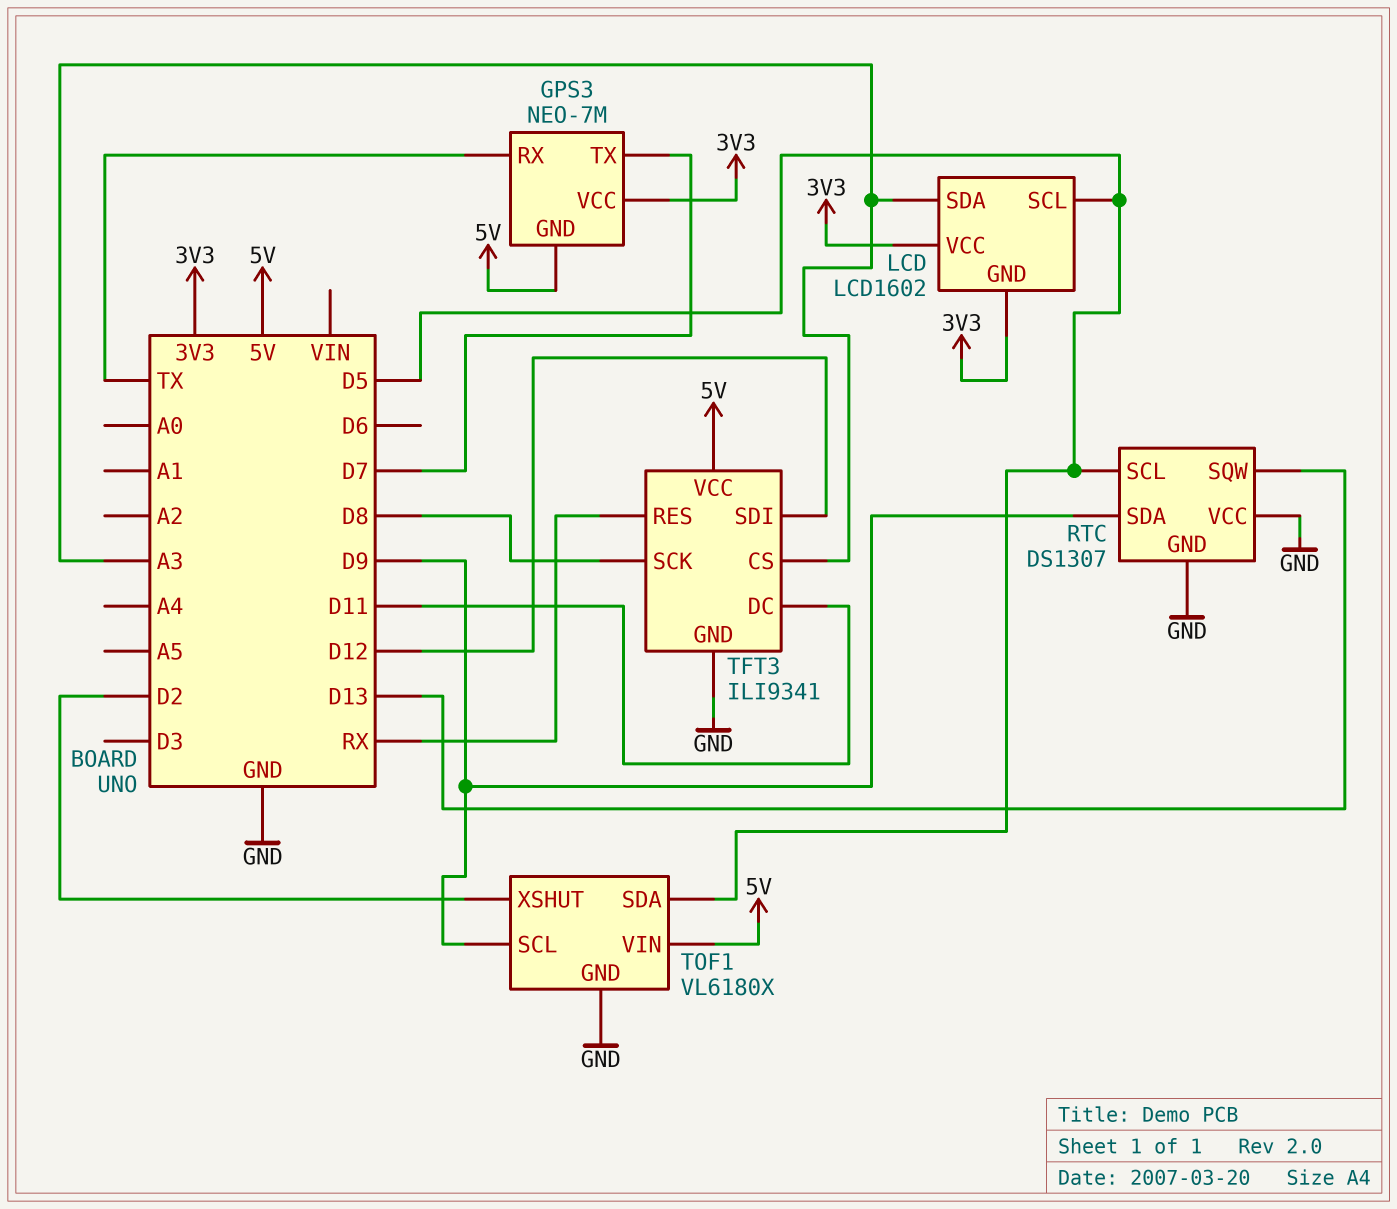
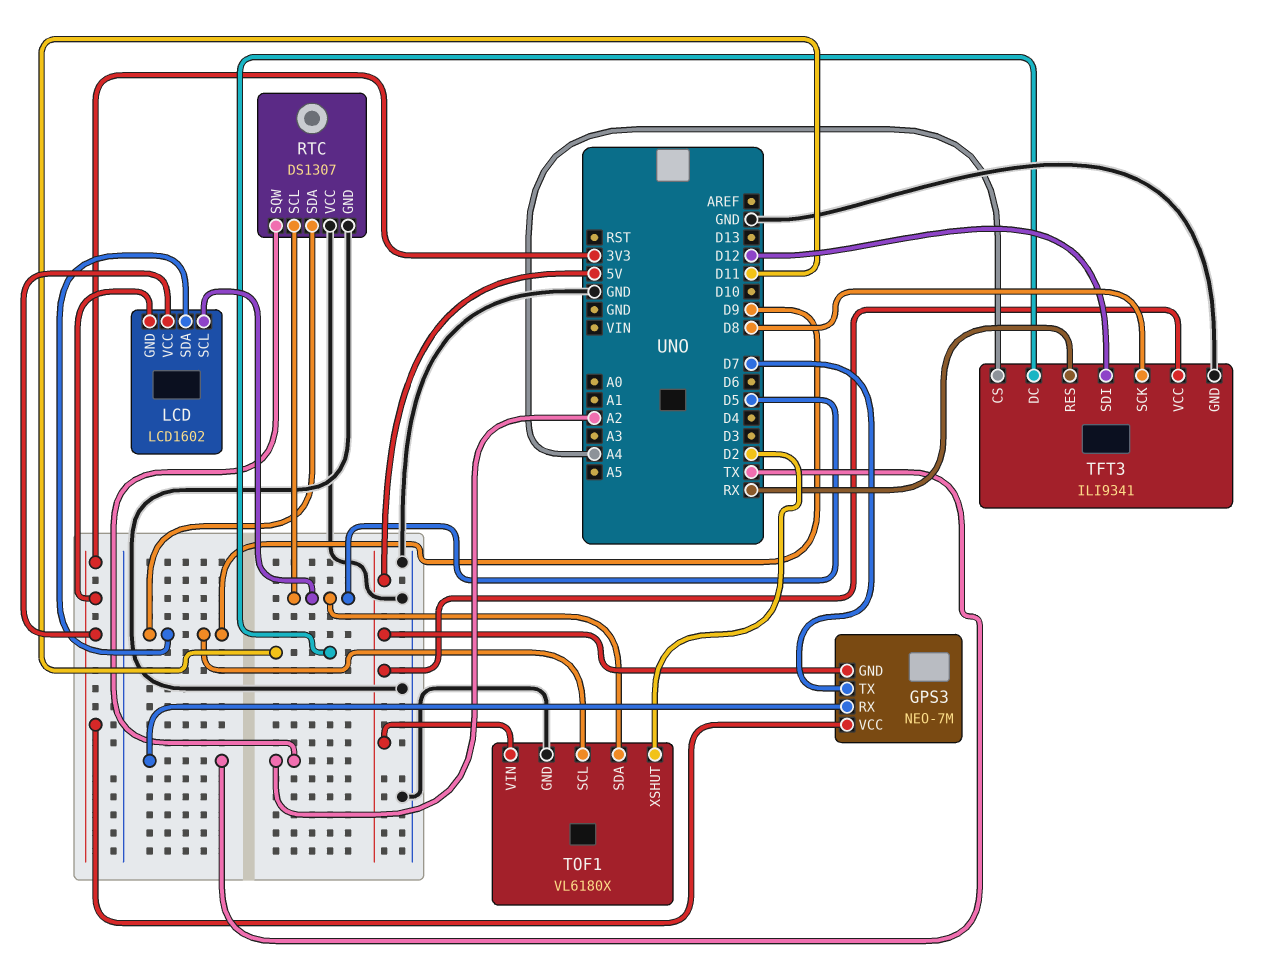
LCD pin SDA: A3 -> D9
RTC pin SQW: D13 -> A2
TFT3 pin CS: A3 -> A4

